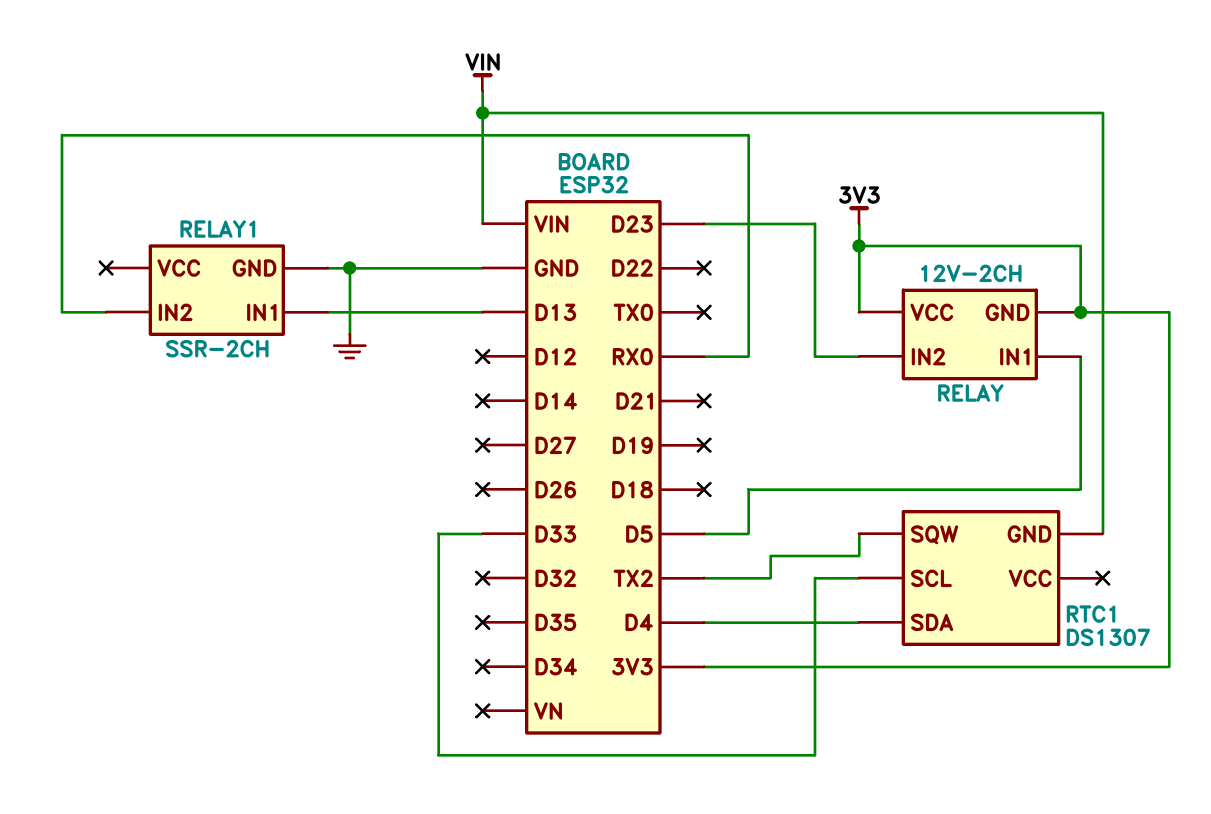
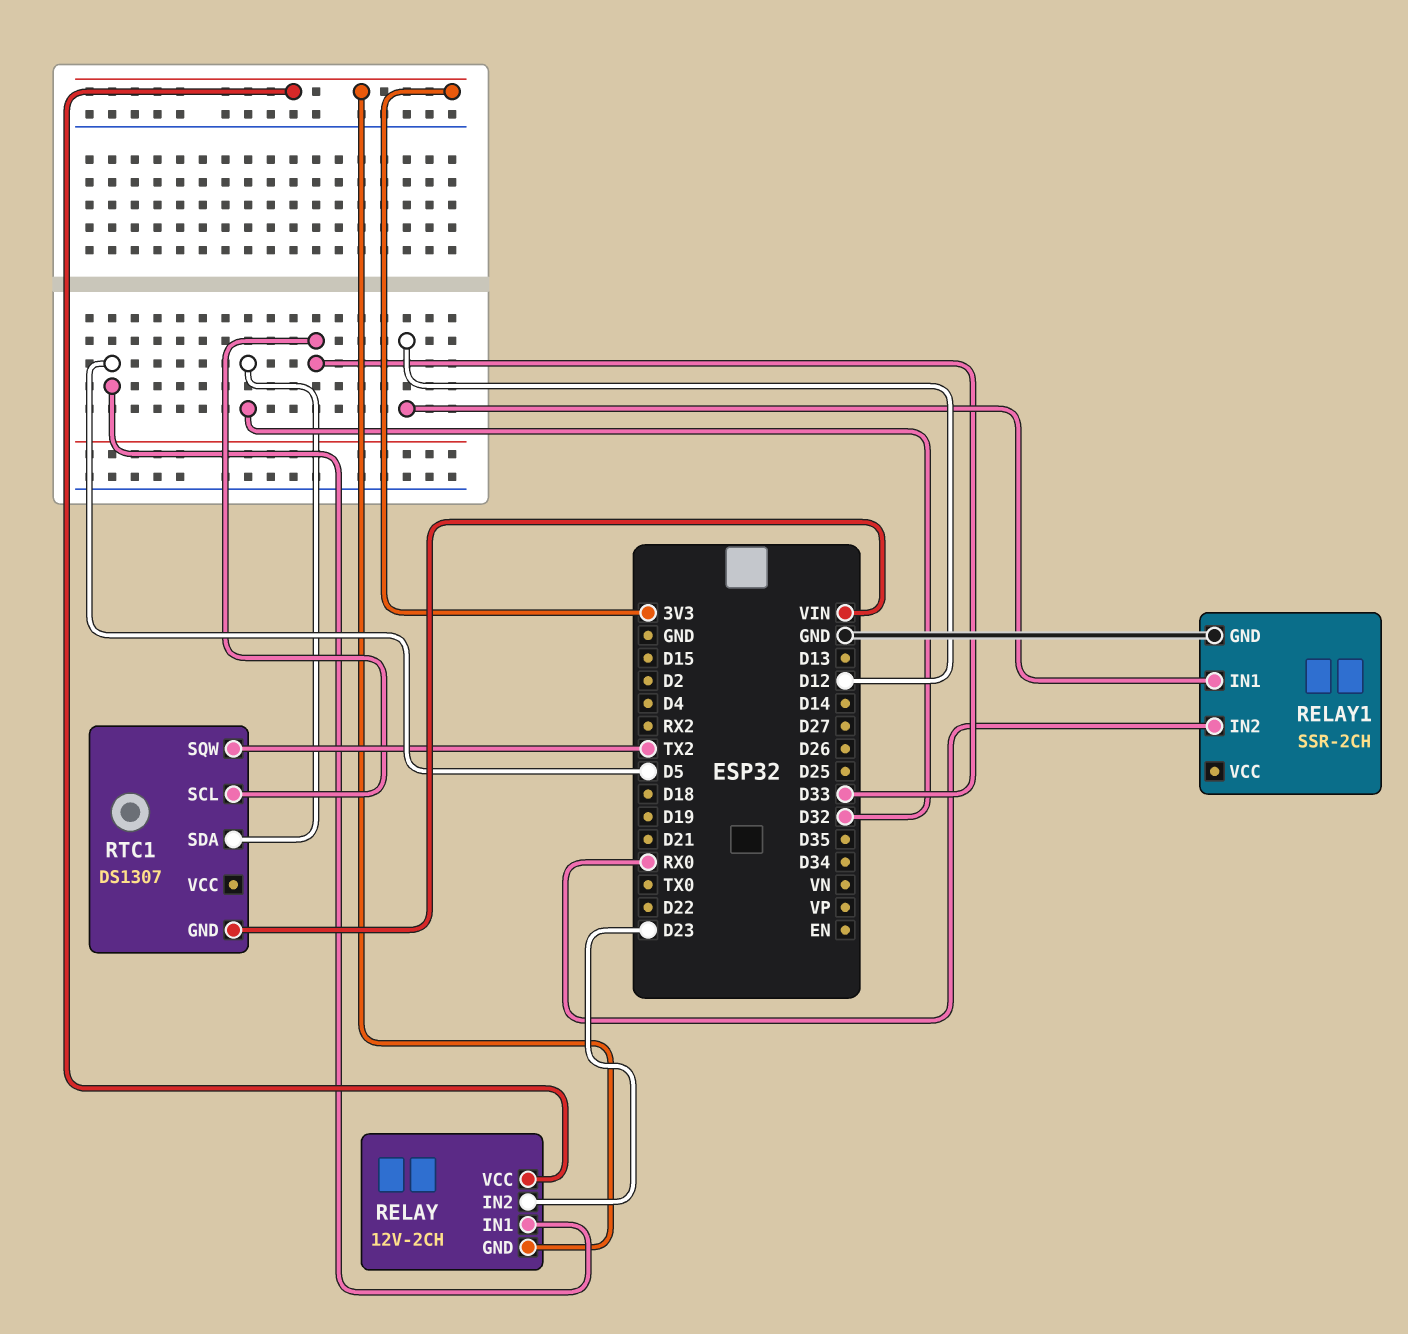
RELAY1 pin IN1: D13 -> D12
RTC1 pin SDA: D4 -> D32

